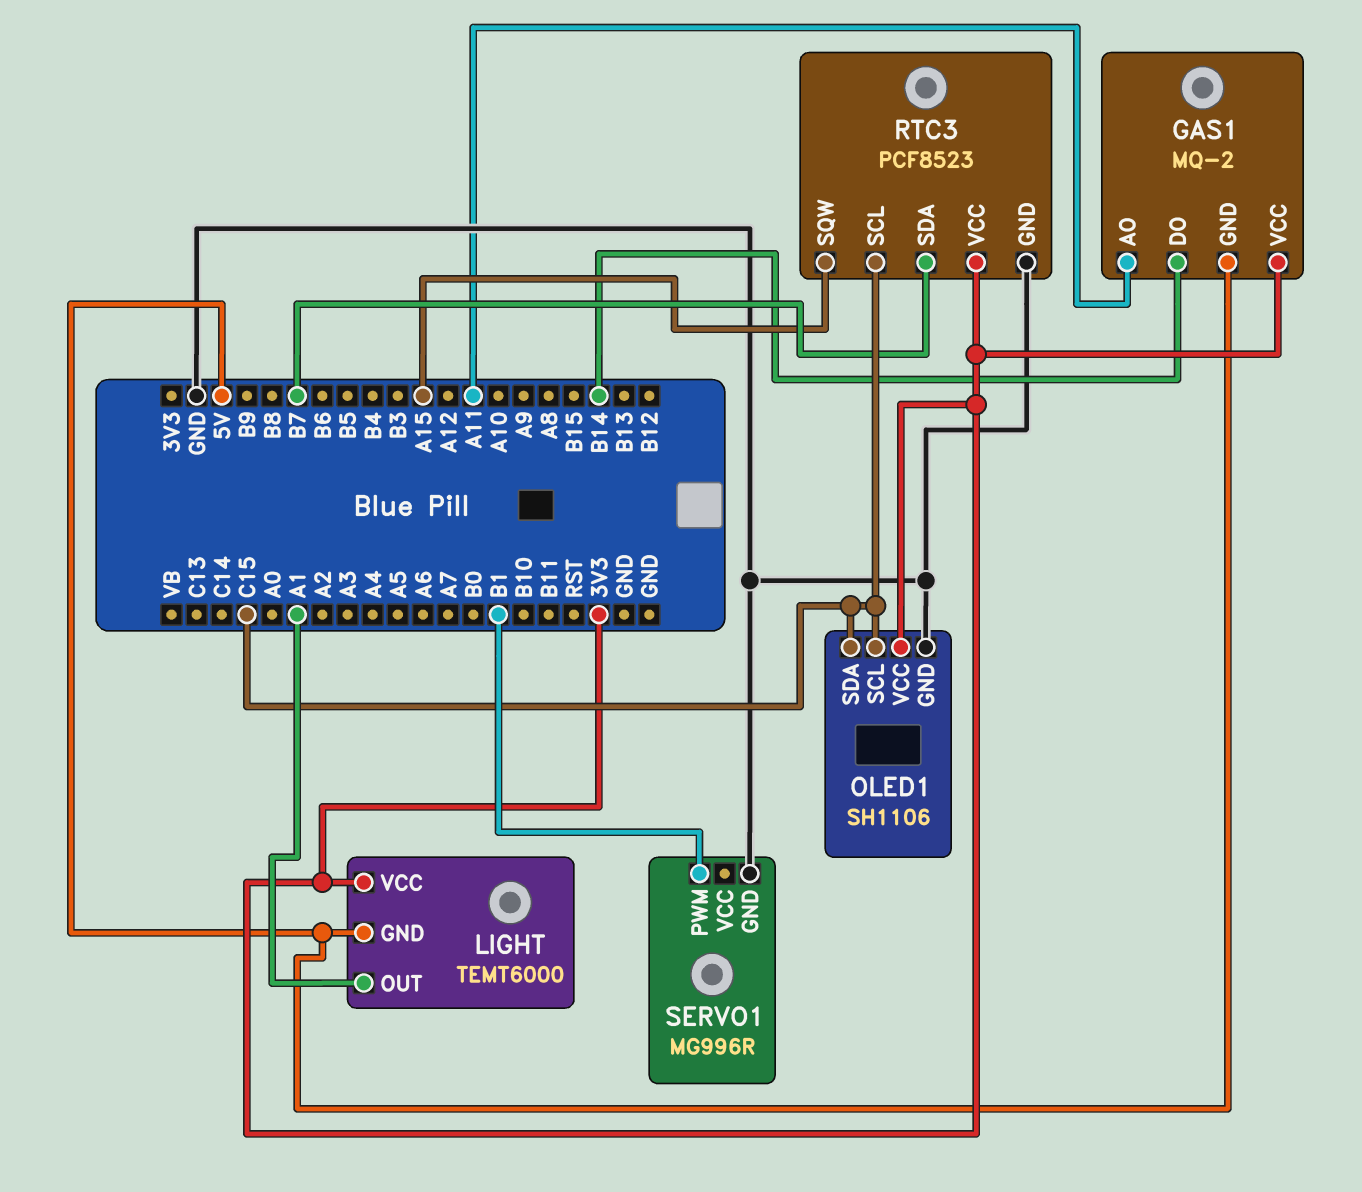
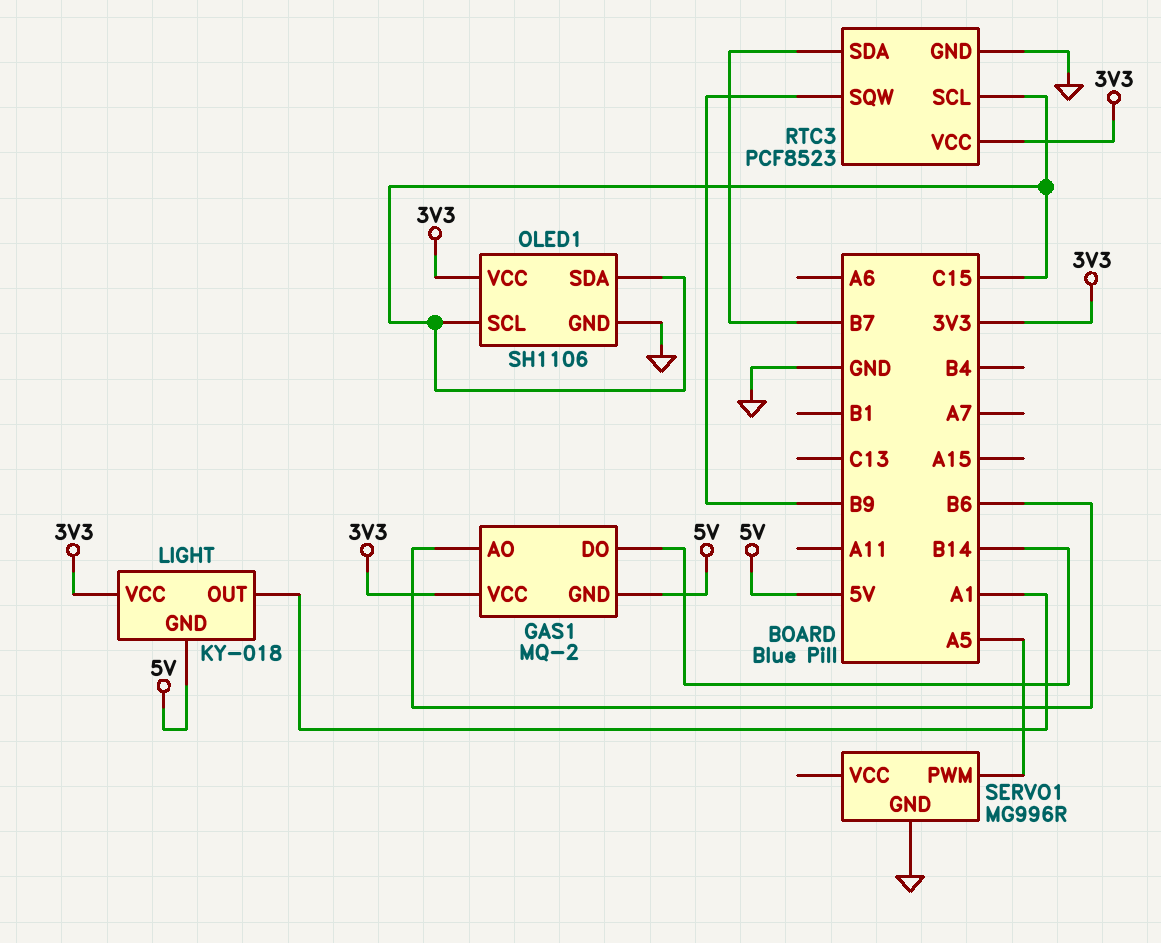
GAS1 pin AO: A11 -> B6
LIGHT: TEMT6000 -> KY-018
RTC3 pin SQW: A15 -> B9
SERVO1 pin PWM: B1 -> A5

